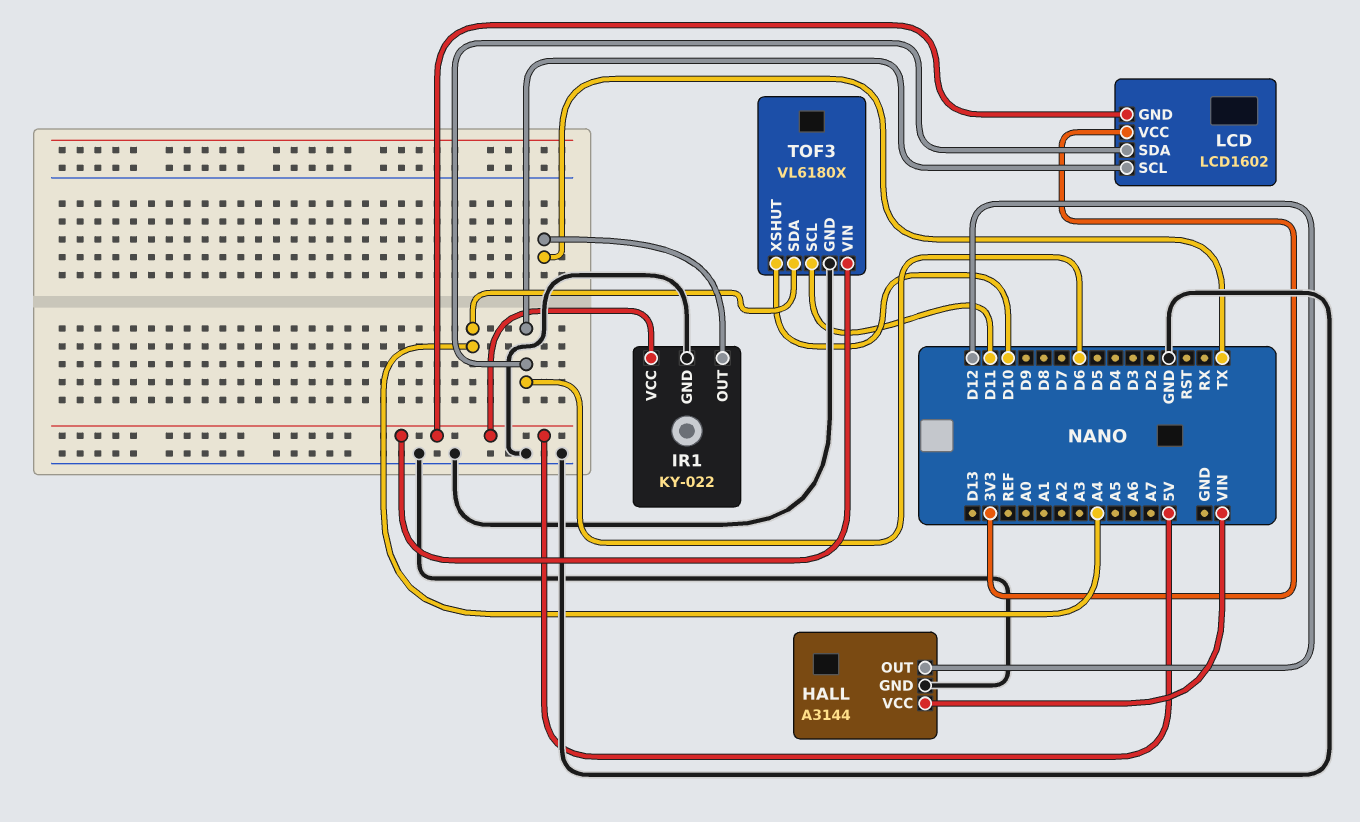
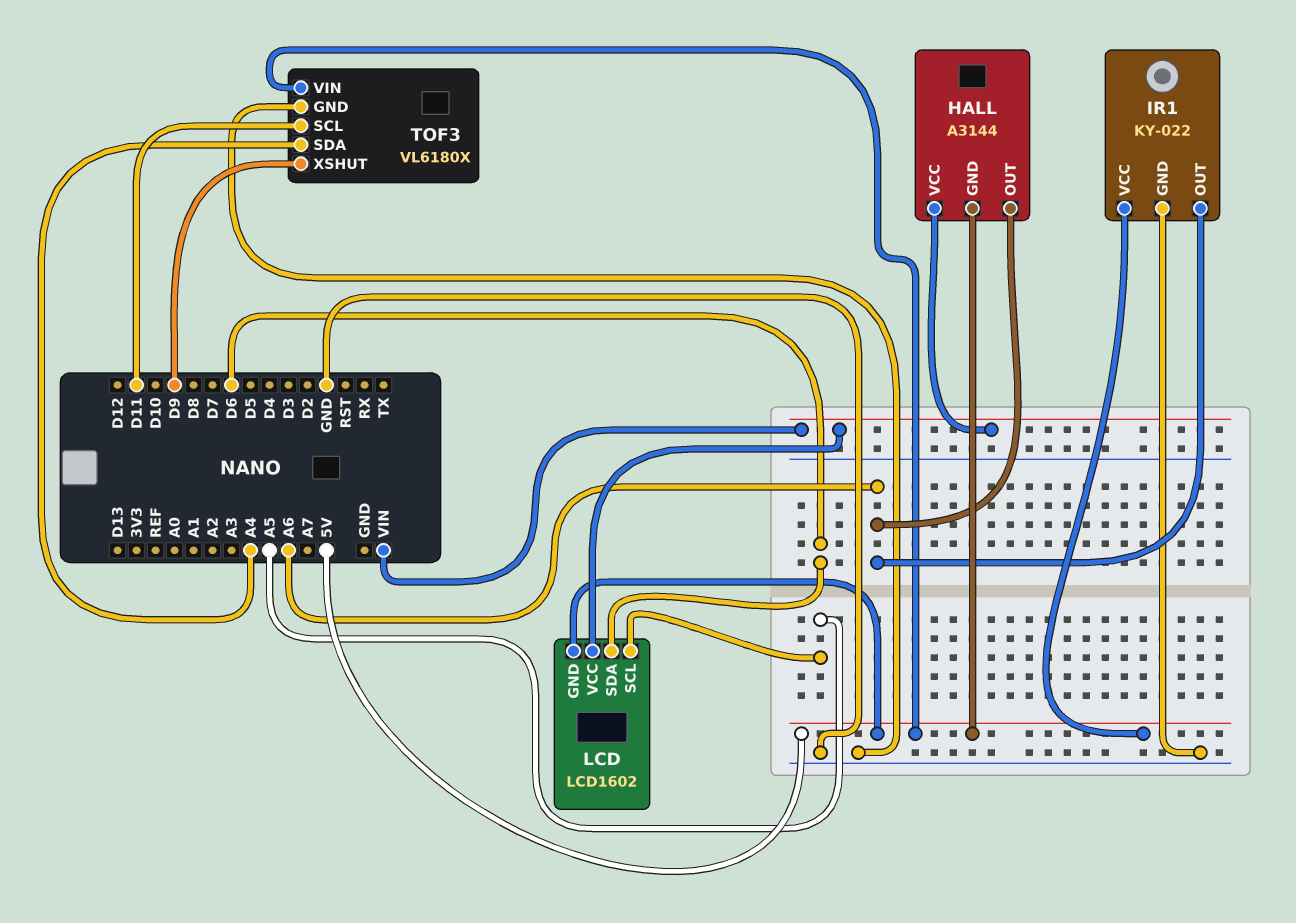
HALL pin GND: GND -> 5V
HALL pin OUT: D12 -> A6
IR1 pin OUT: TX -> A6
LCD pin SCL: D6 -> A5
LCD pin VCC: 3V3 -> VIN
TOF3 pin XSHUT: D10 -> D9

